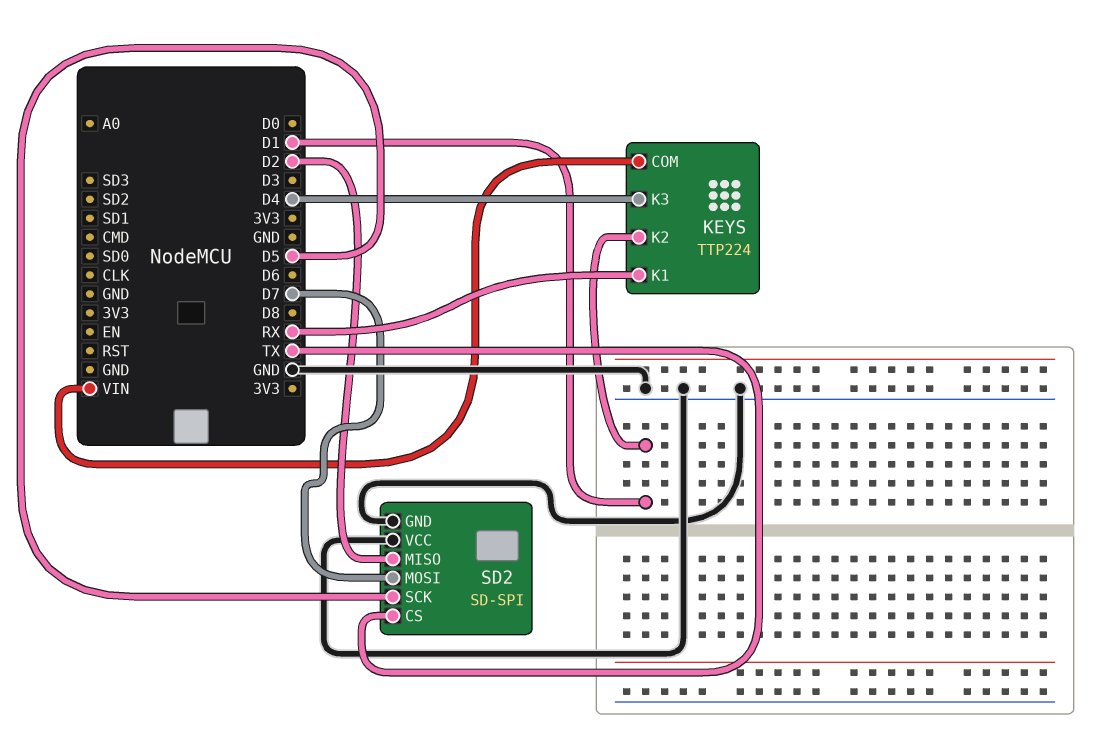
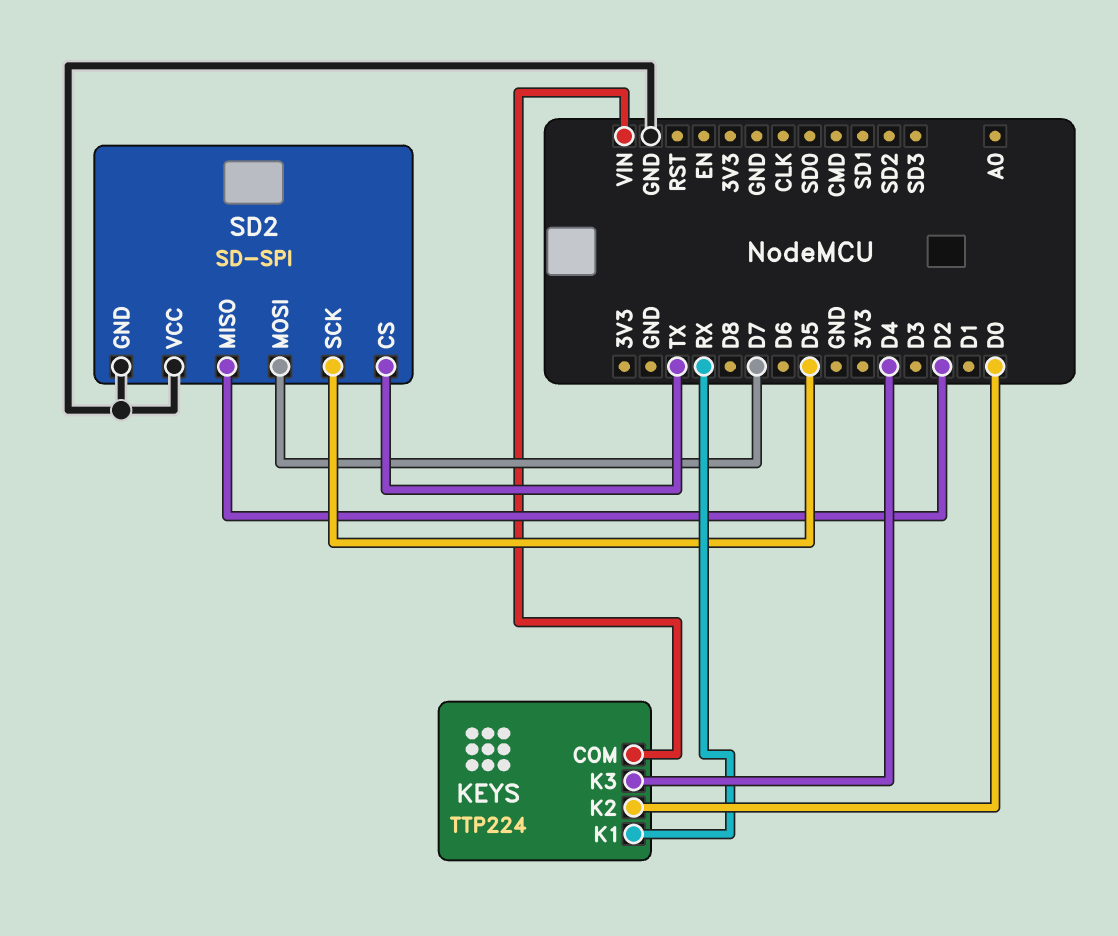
KEYS pin K2: D1 -> D0

